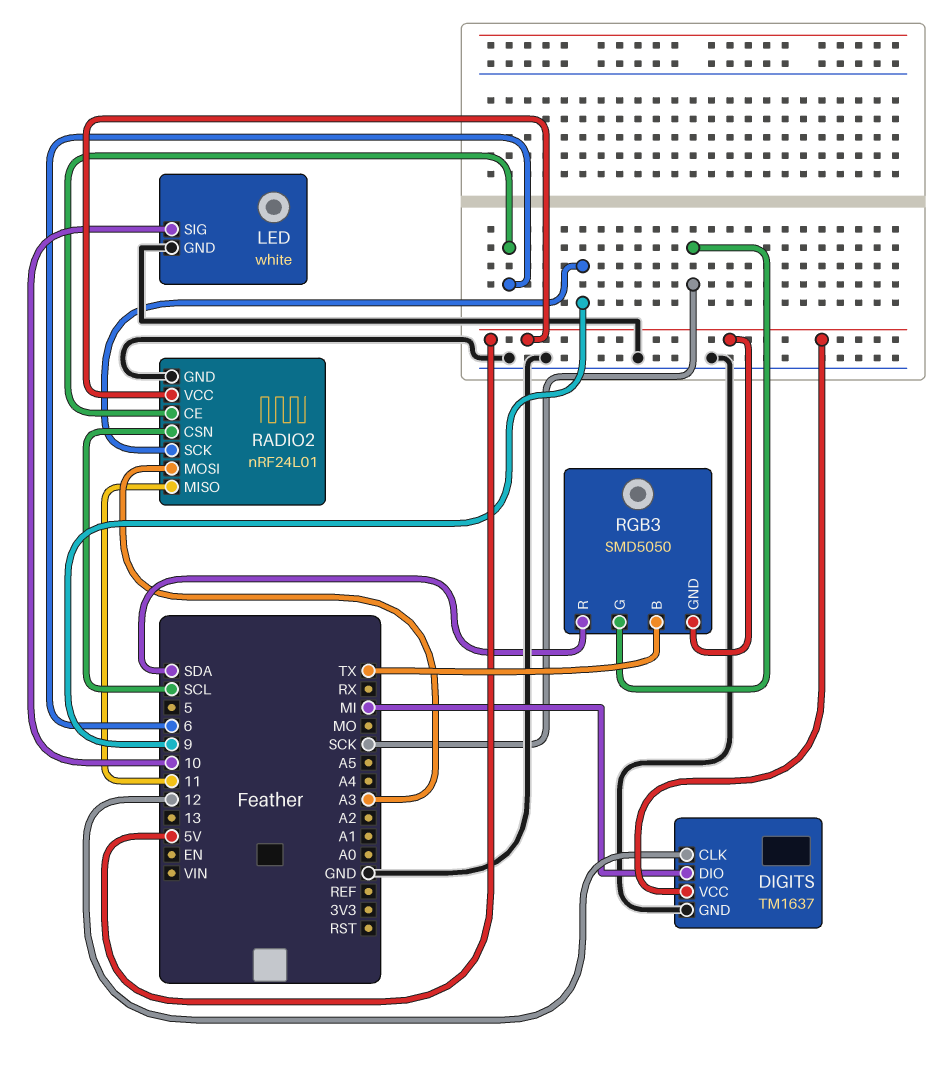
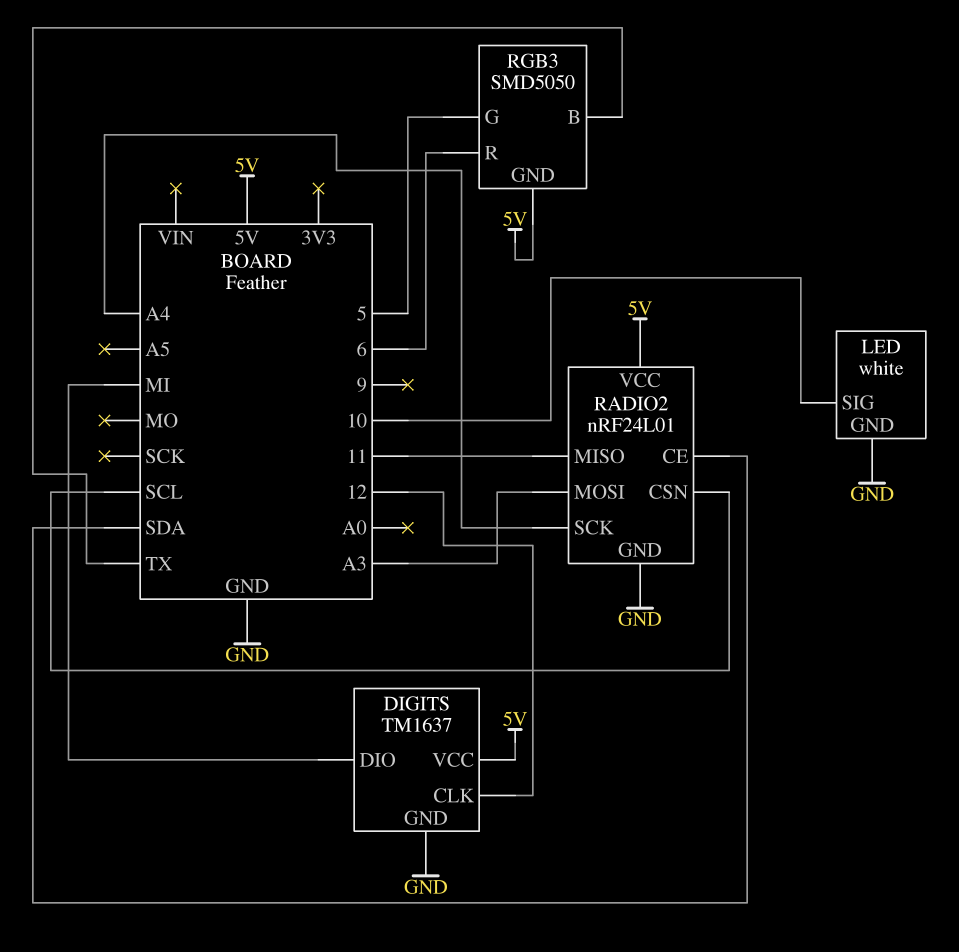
RADIO2 pin CE: 6 -> SDA
RADIO2 pin SCK: 9 -> A4
RGB3 pin G: SCK -> 5
RGB3 pin R: SDA -> 6

